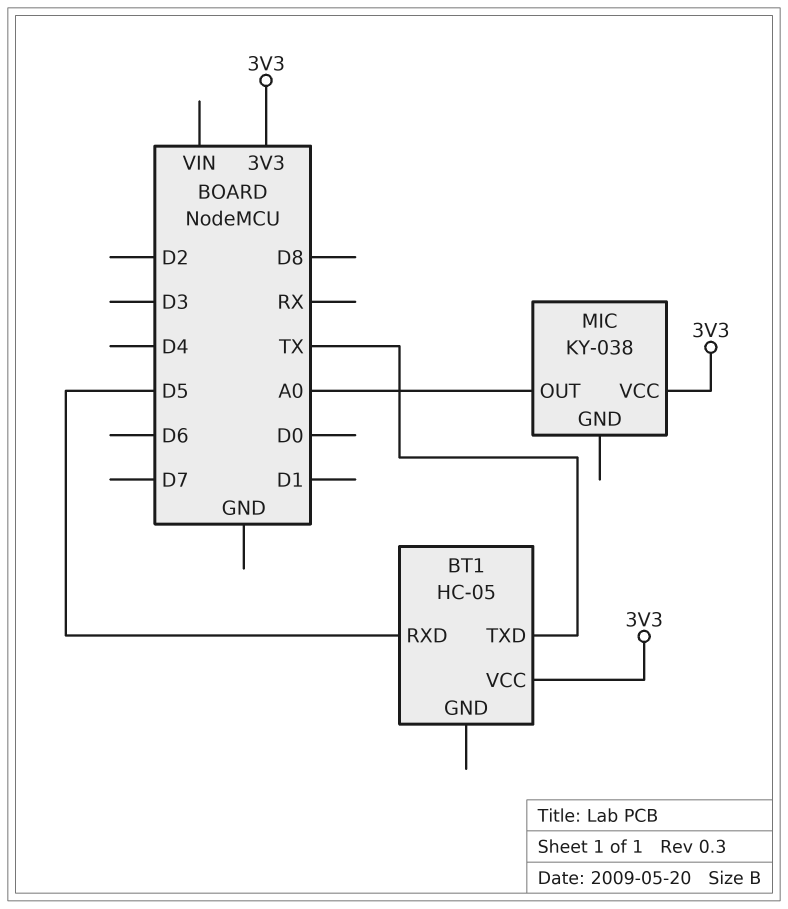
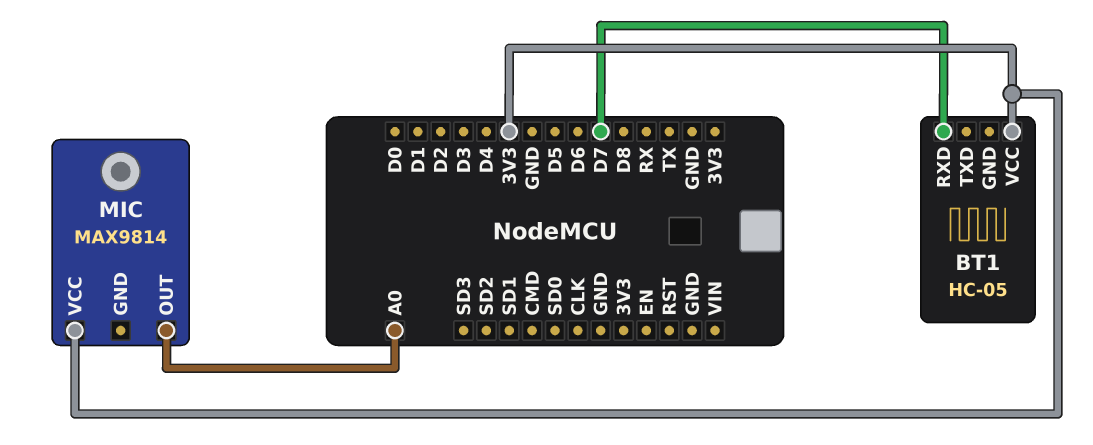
BT1 pin RXD: D5 -> D7
BT1 pin TXD: TX -> none
MIC: KY-038 -> MAX9814

